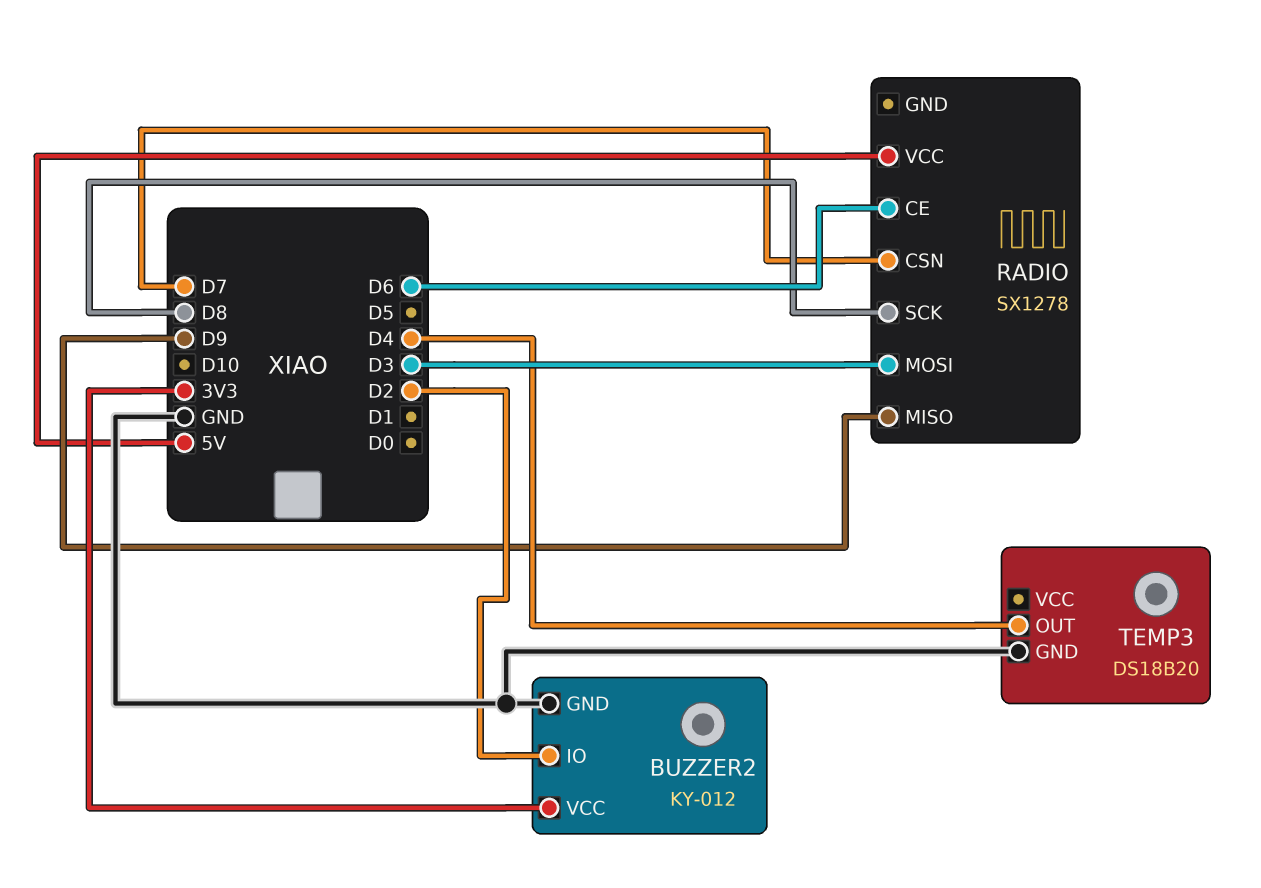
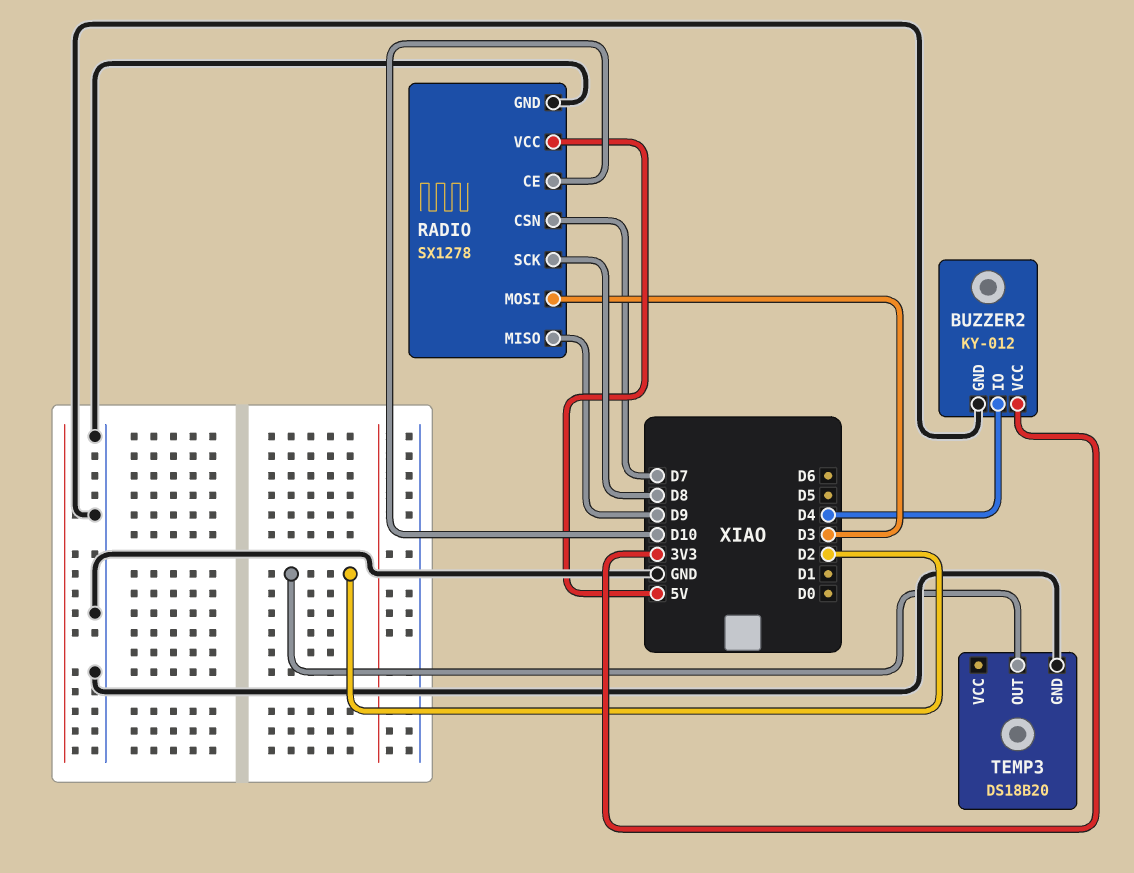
BUZZER2 pin IO: D2 -> D4
RADIO pin CE: D6 -> D10
RADIO pin GND: none -> GND
TEMP3 pin OUT: D4 -> D2

